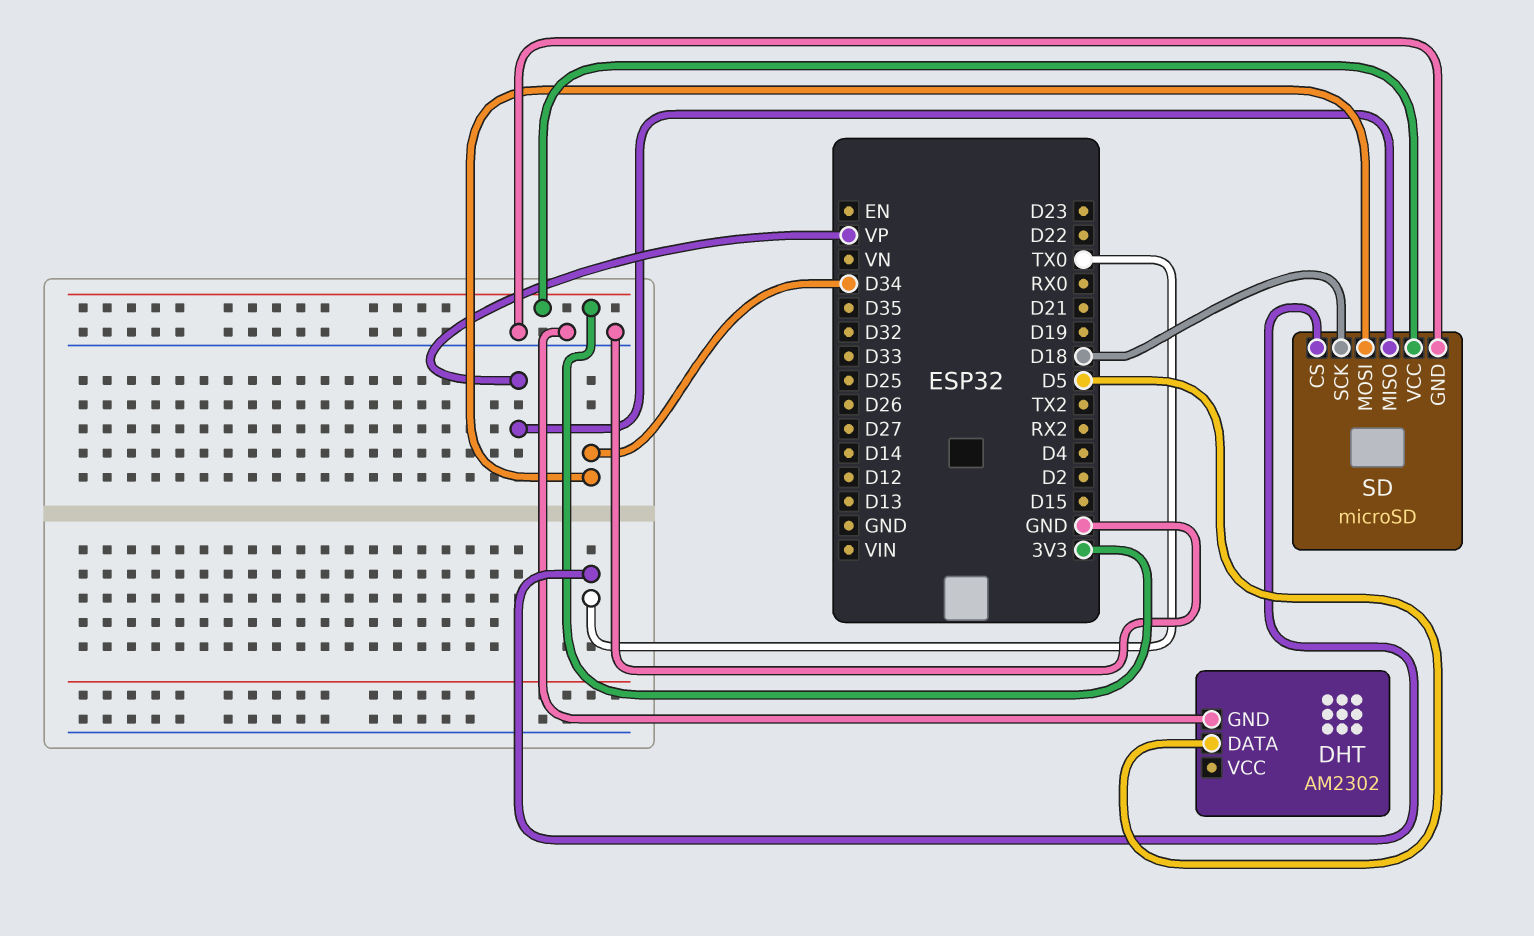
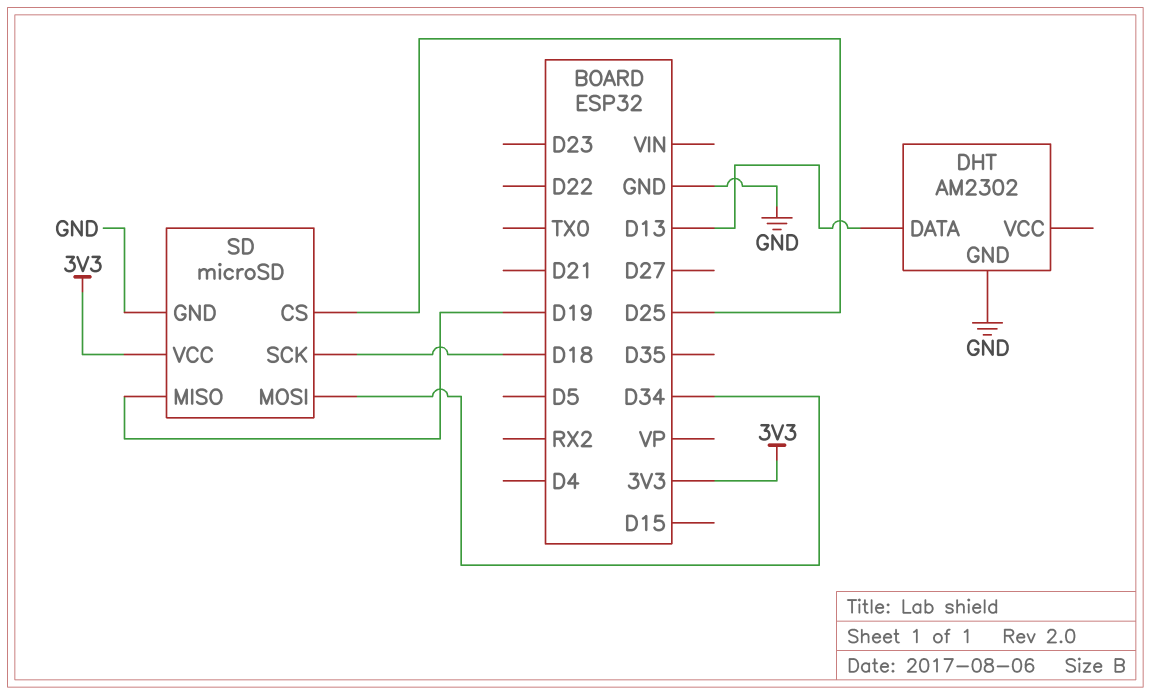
DHT pin DATA: D5 -> D13
SD pin CS: TX0 -> D25
SD pin MISO: VP -> D19

